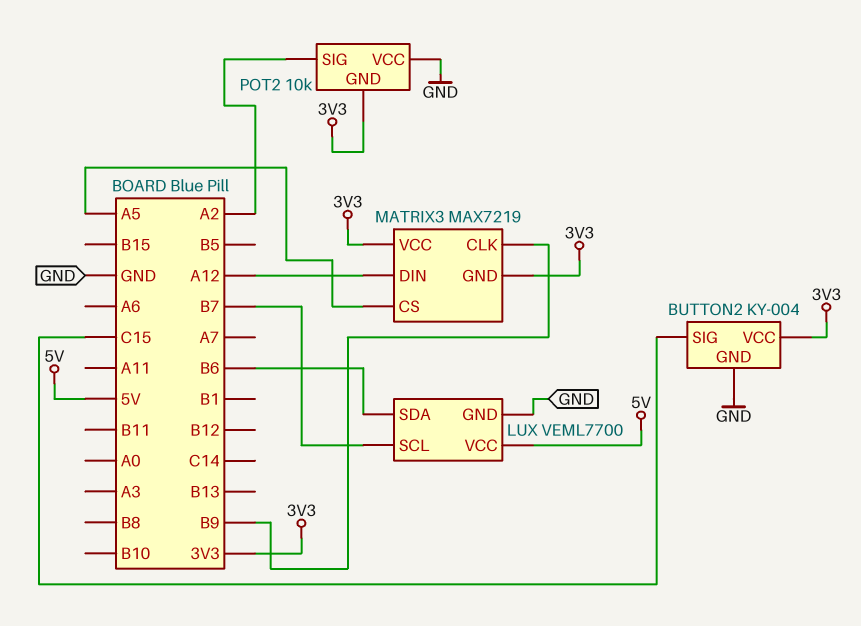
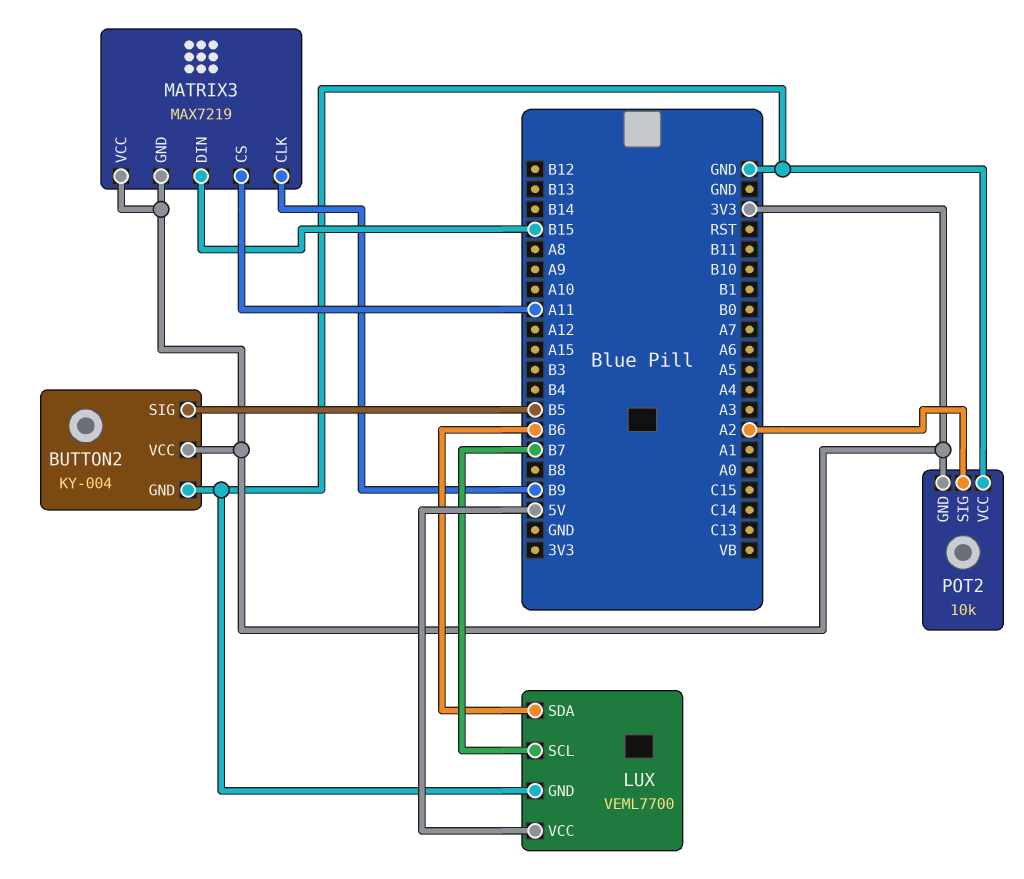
BUTTON2 pin SIG: C15 -> B5
MATRIX3 pin CS: A5 -> A11
MATRIX3 pin DIN: A12 -> B15

